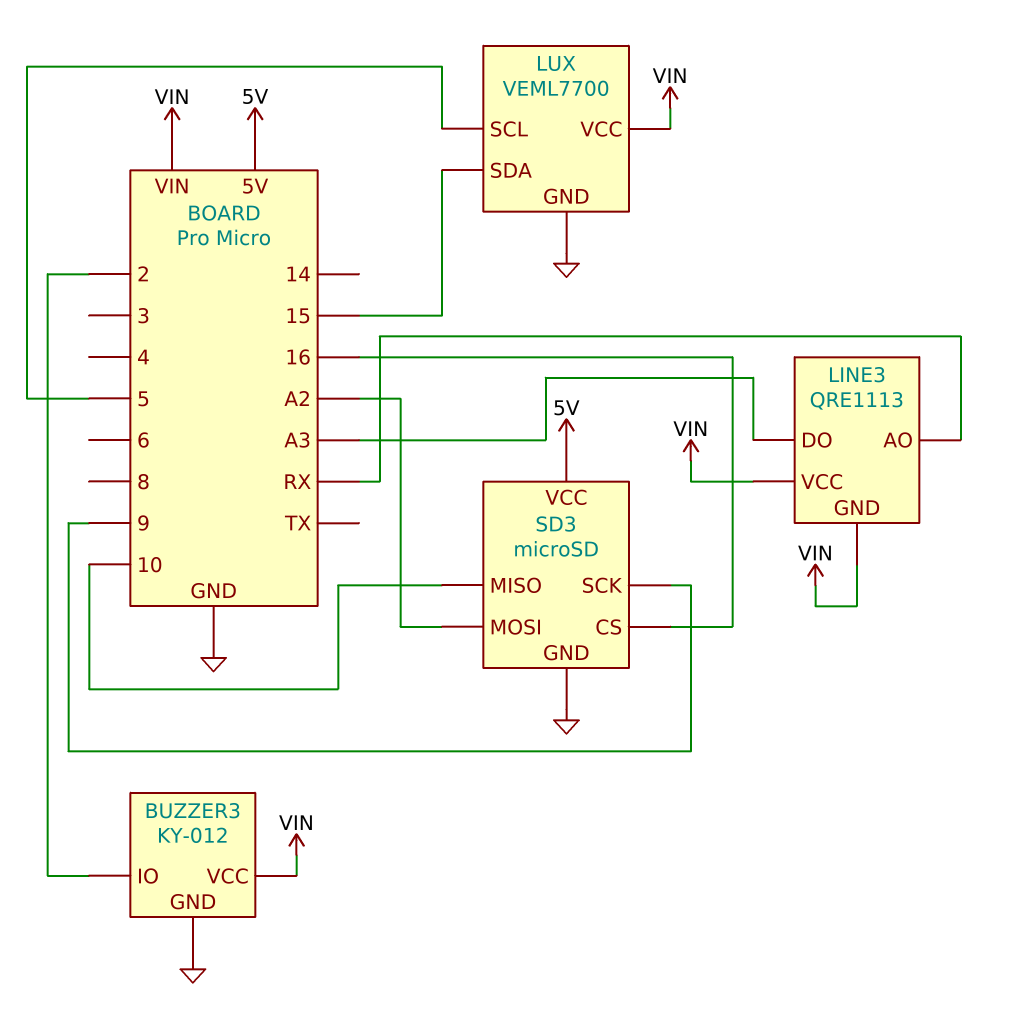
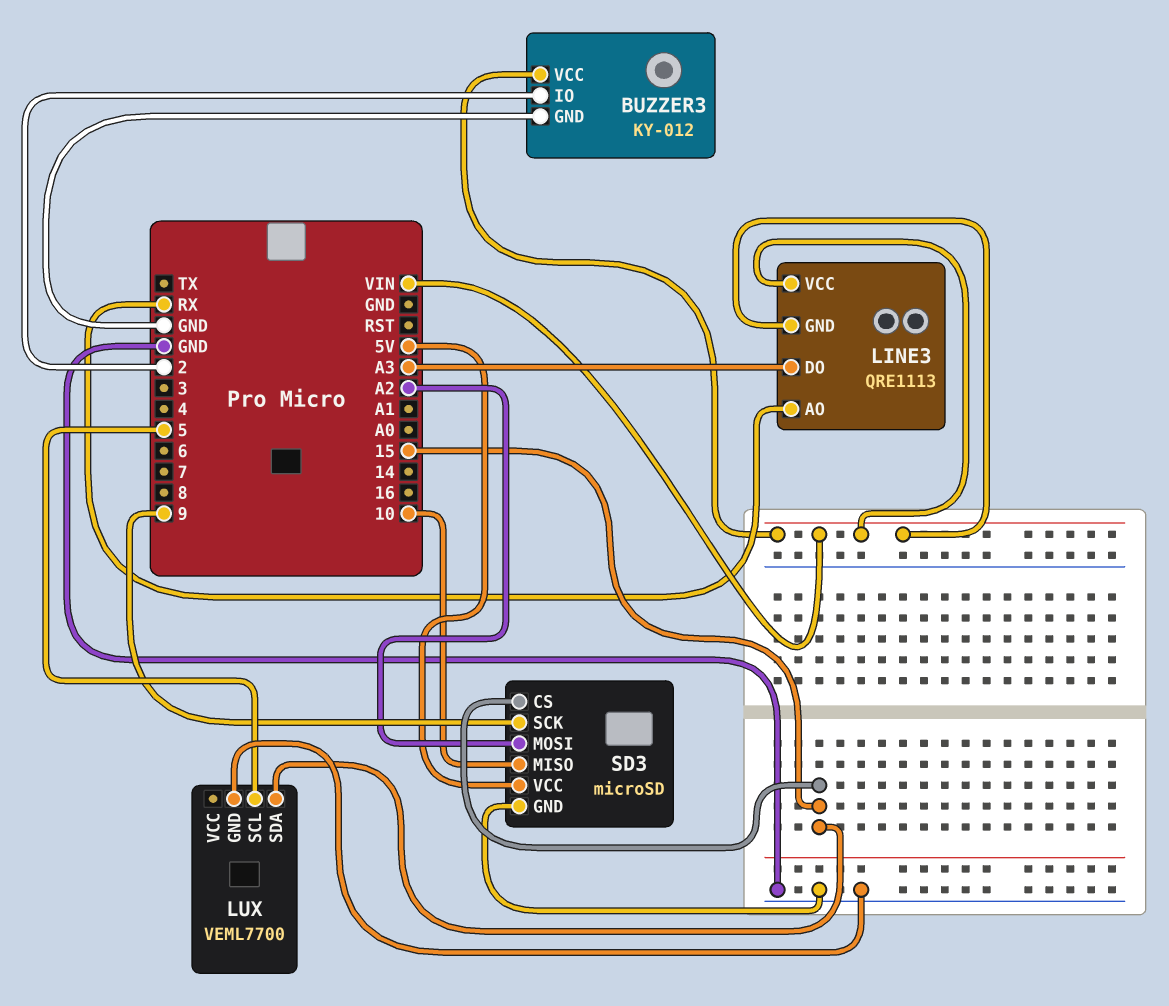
LUX pin VCC: VIN -> none
SD3 pin CS: 16 -> 15

